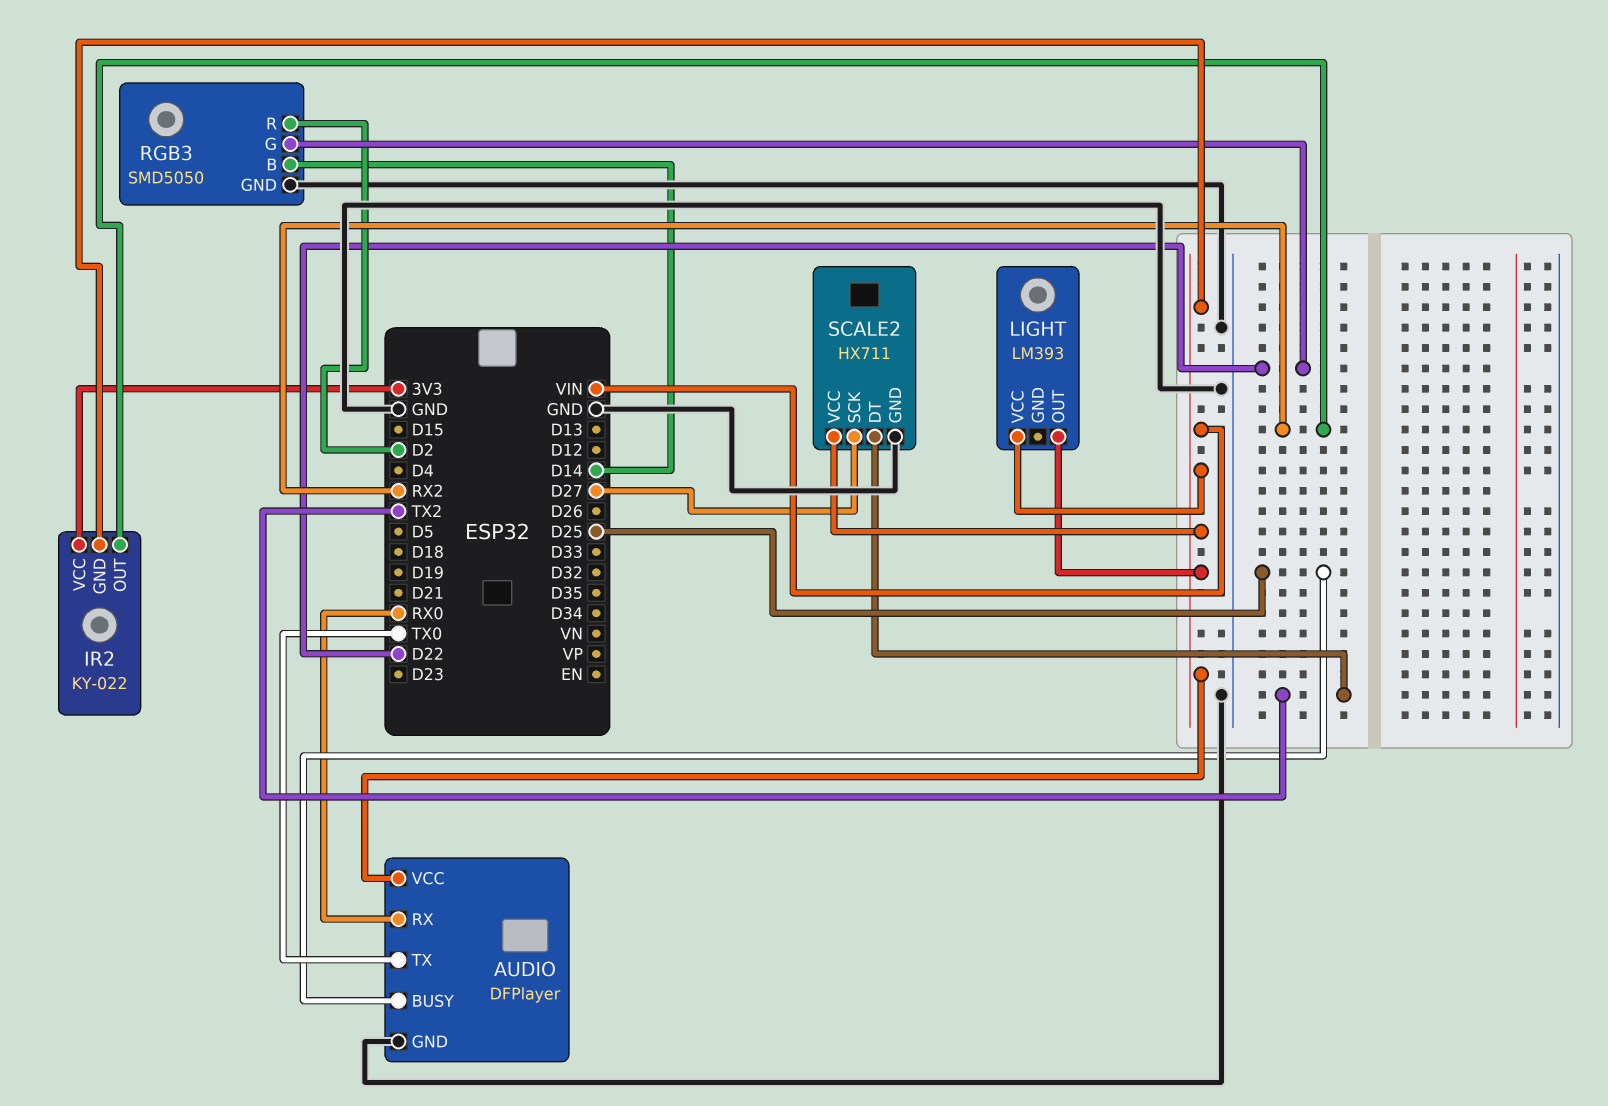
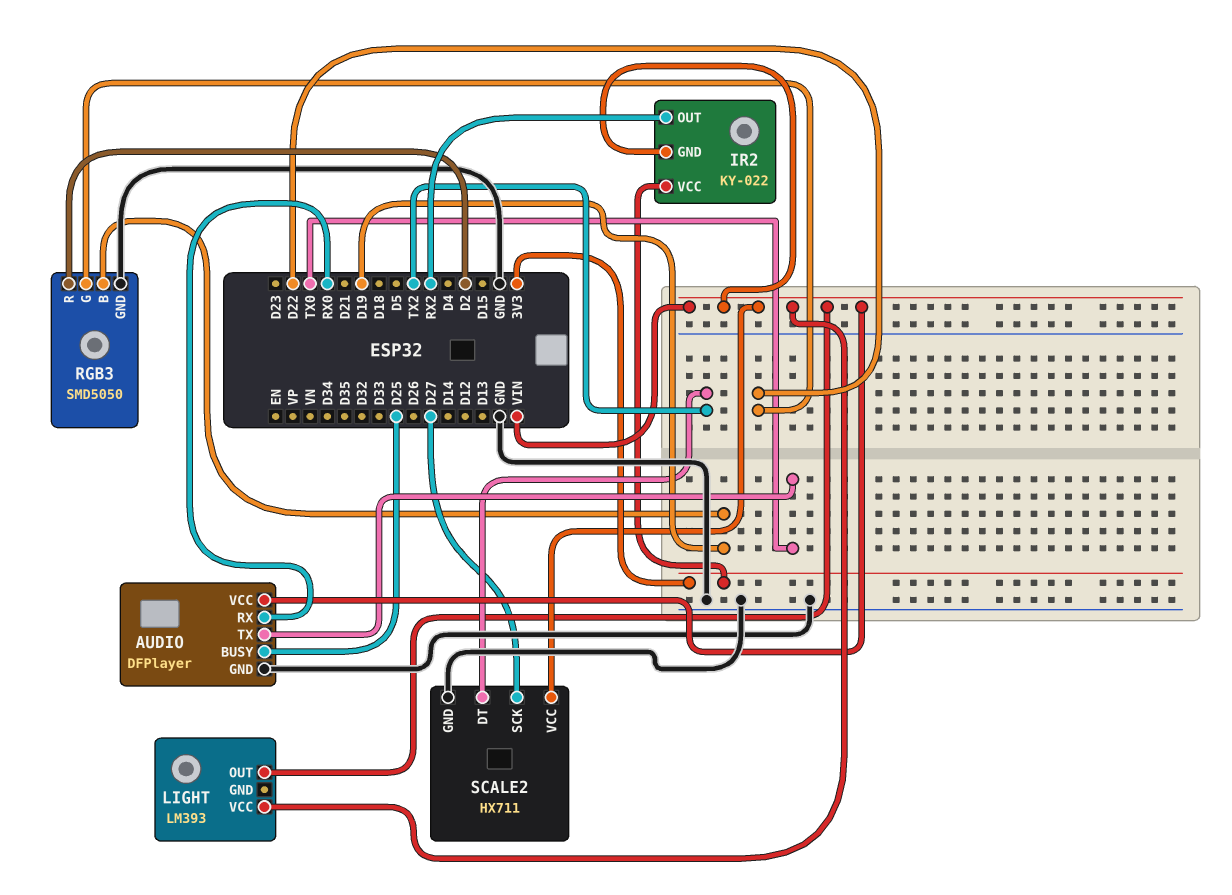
RGB3 pin B: D14 -> D19

